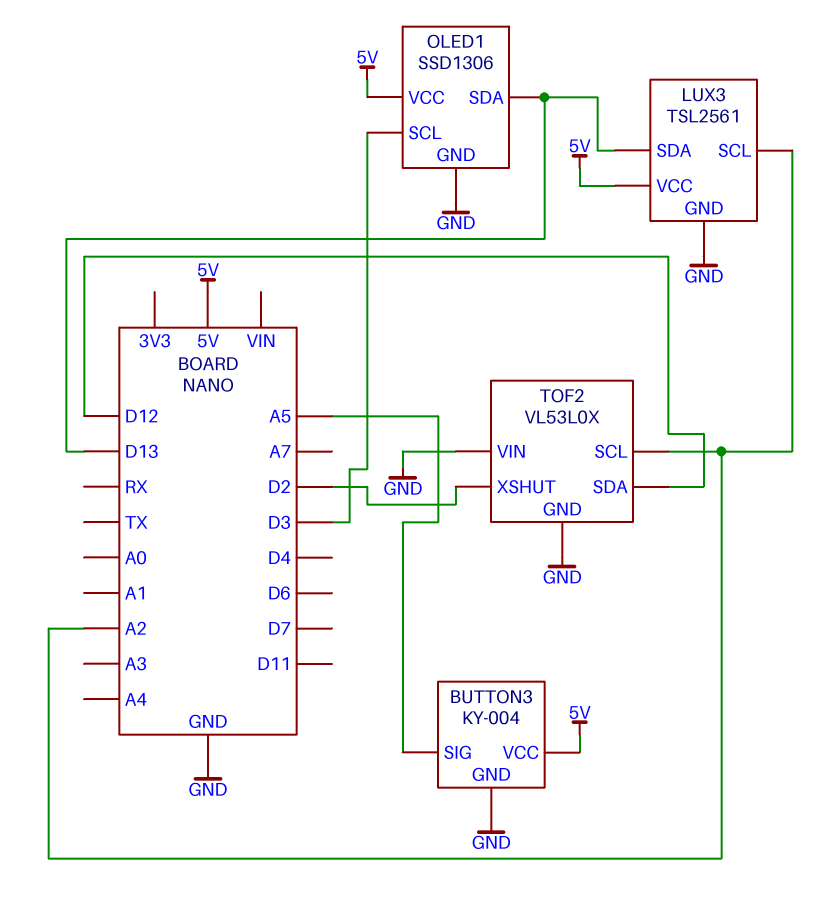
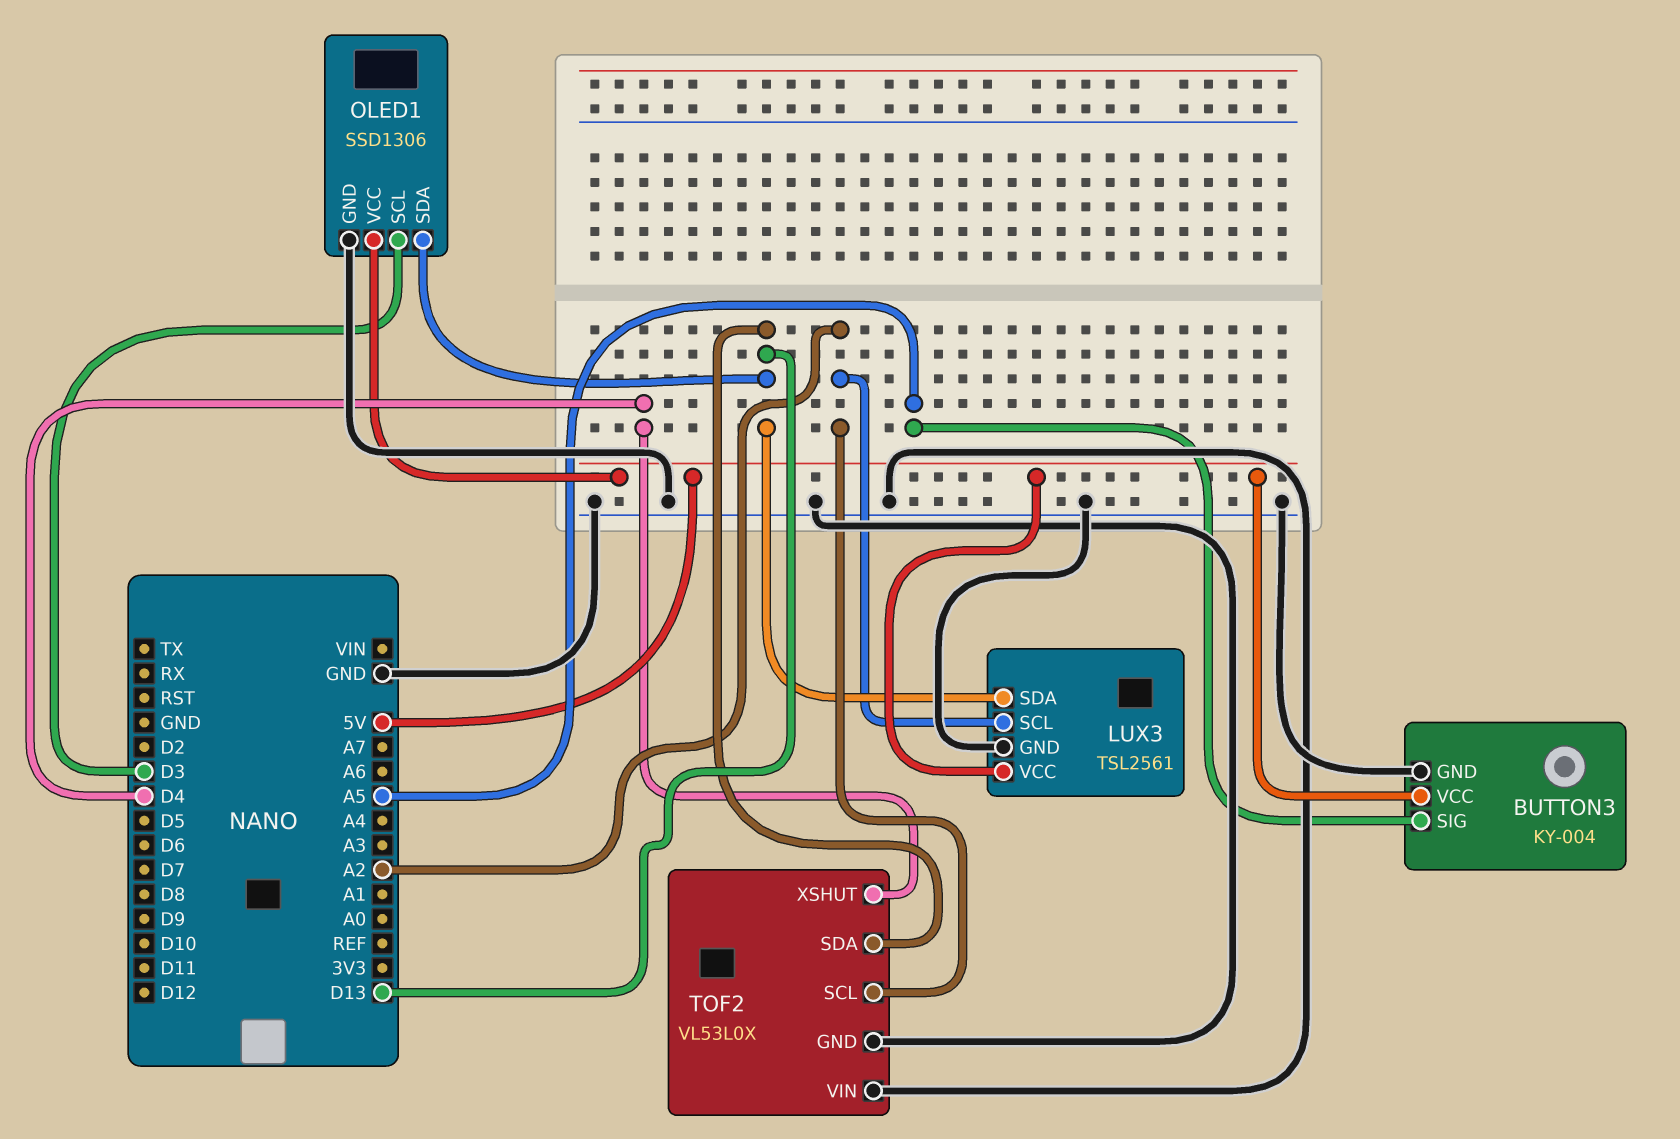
TOF2 pin SDA: D12 -> D13
TOF2 pin XSHUT: D2 -> D4

